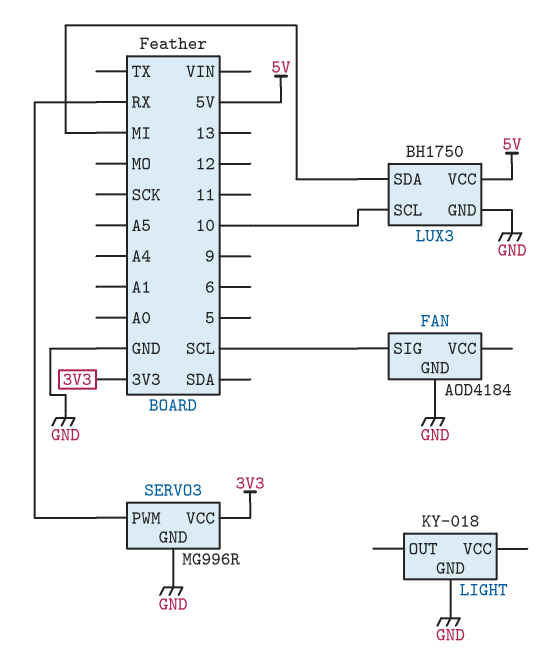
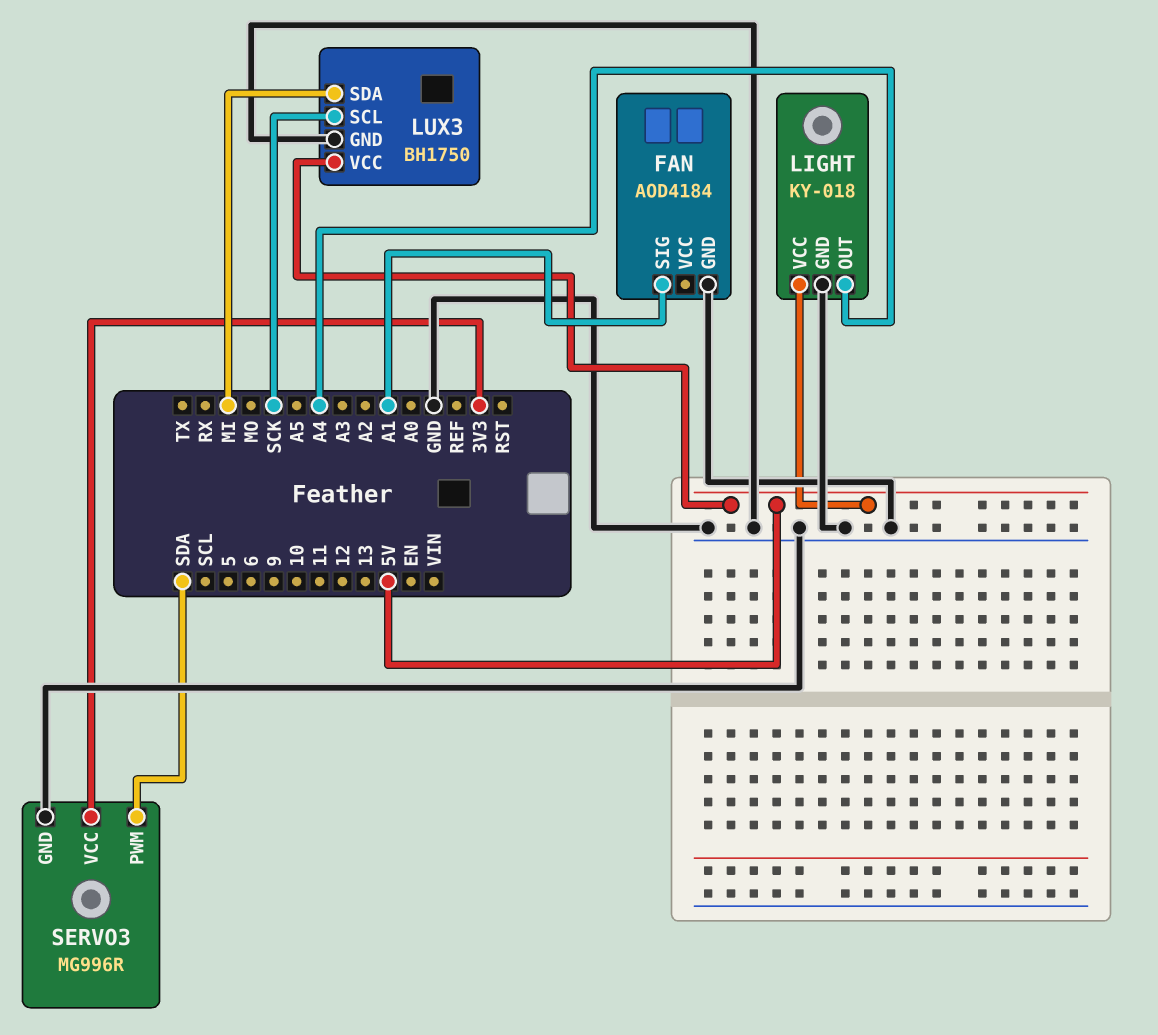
FAN pin SIG: SCL -> A1
LIGHT pin OUT: none -> A4
LIGHT pin VCC: none -> 5V
LUX3 pin SCL: 10 -> SCK
SERVO3 pin PWM: RX -> SDA

